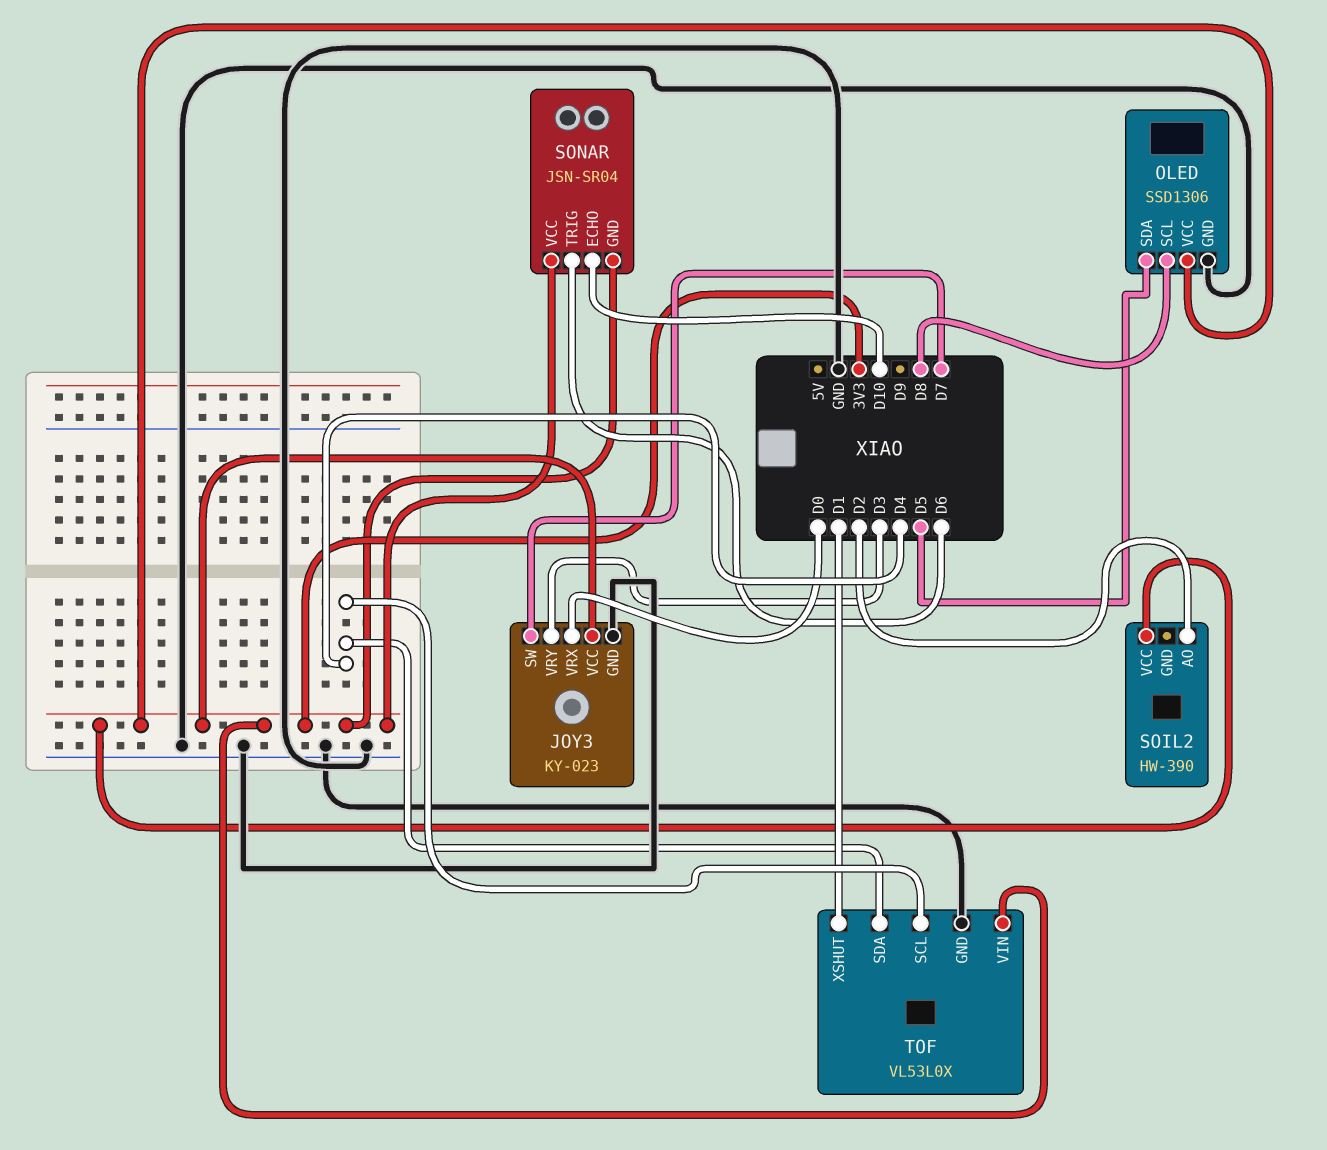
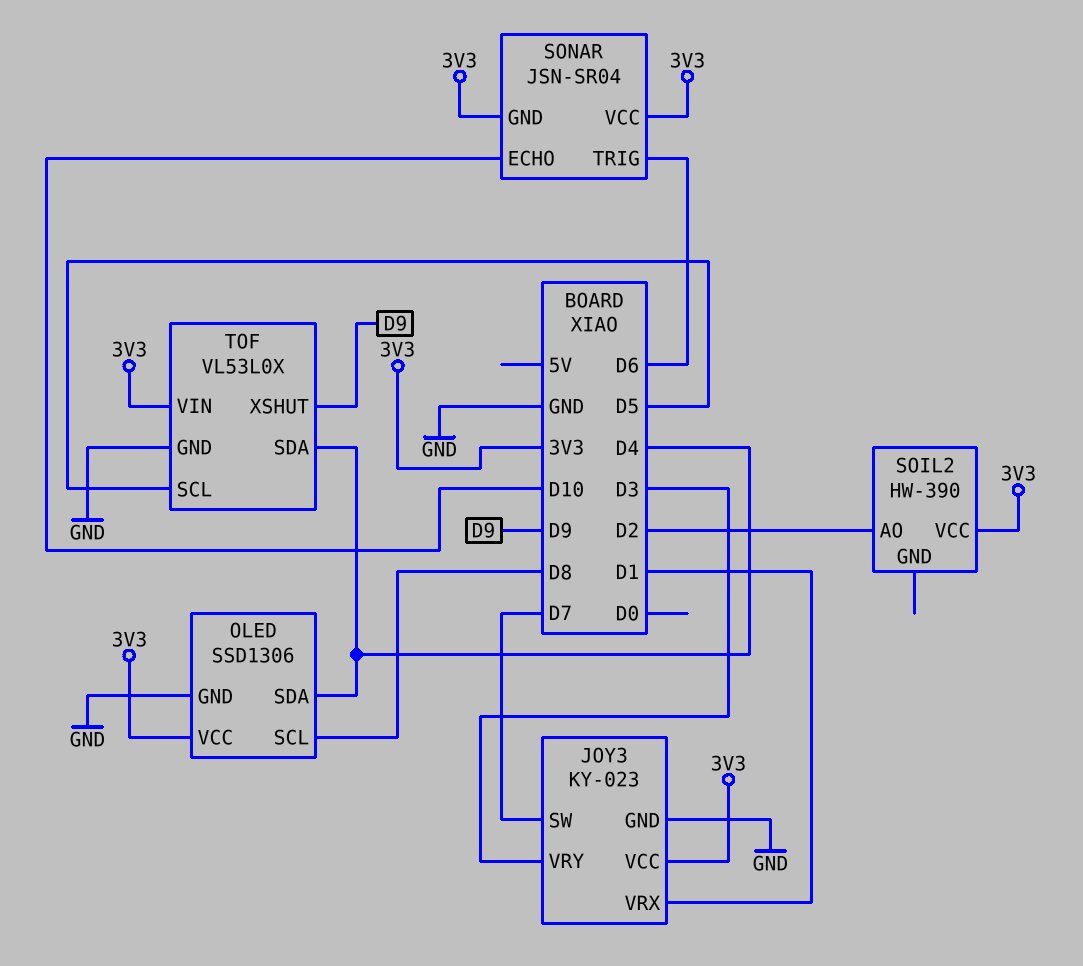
JOY3 pin VRX: D0 -> D1
OLED pin SDA: D5 -> D4
TOF pin SCL: D4 -> D5
TOF pin XSHUT: D1 -> D9

